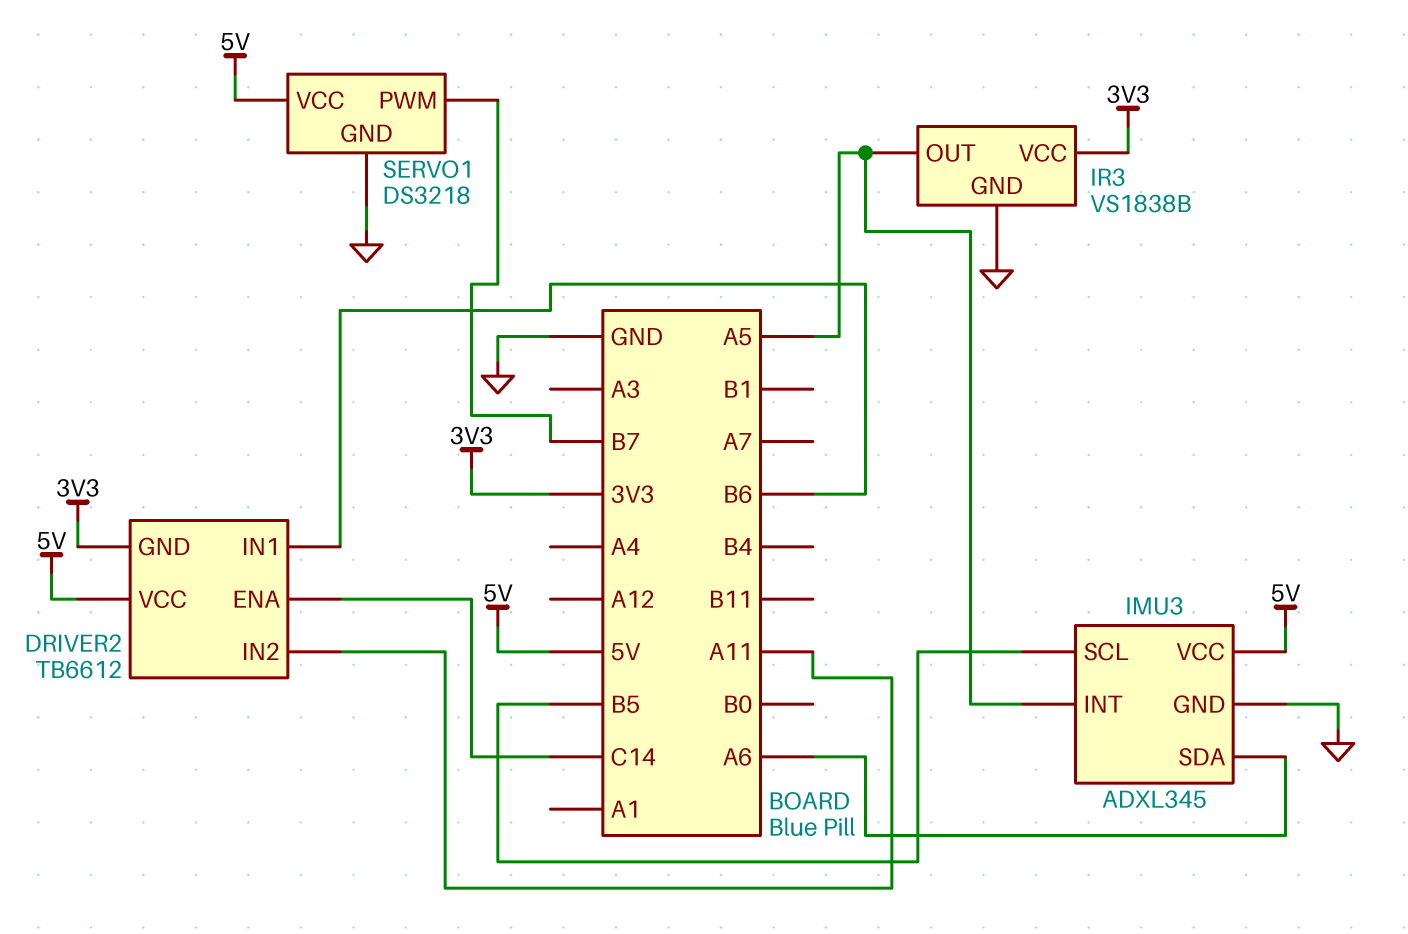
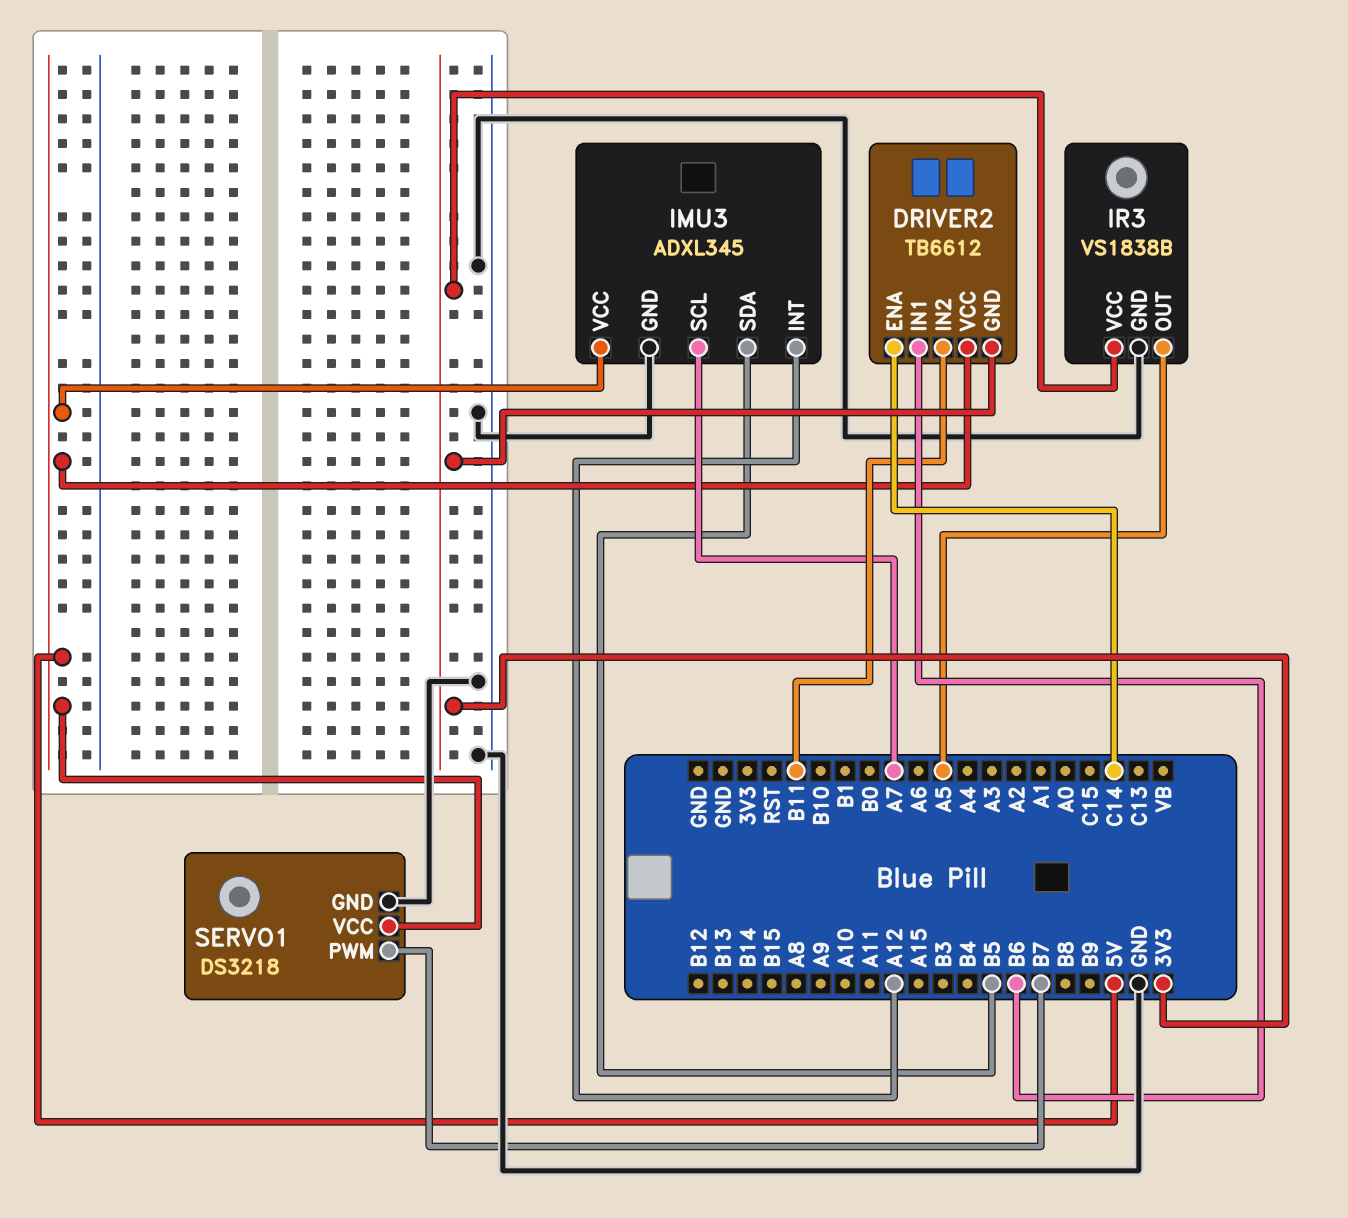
DRIVER2 pin IN2: A11 -> B11
IMU3 pin INT: A5 -> A12
IMU3 pin SCL: B5 -> A7
IMU3 pin SDA: A6 -> B5

